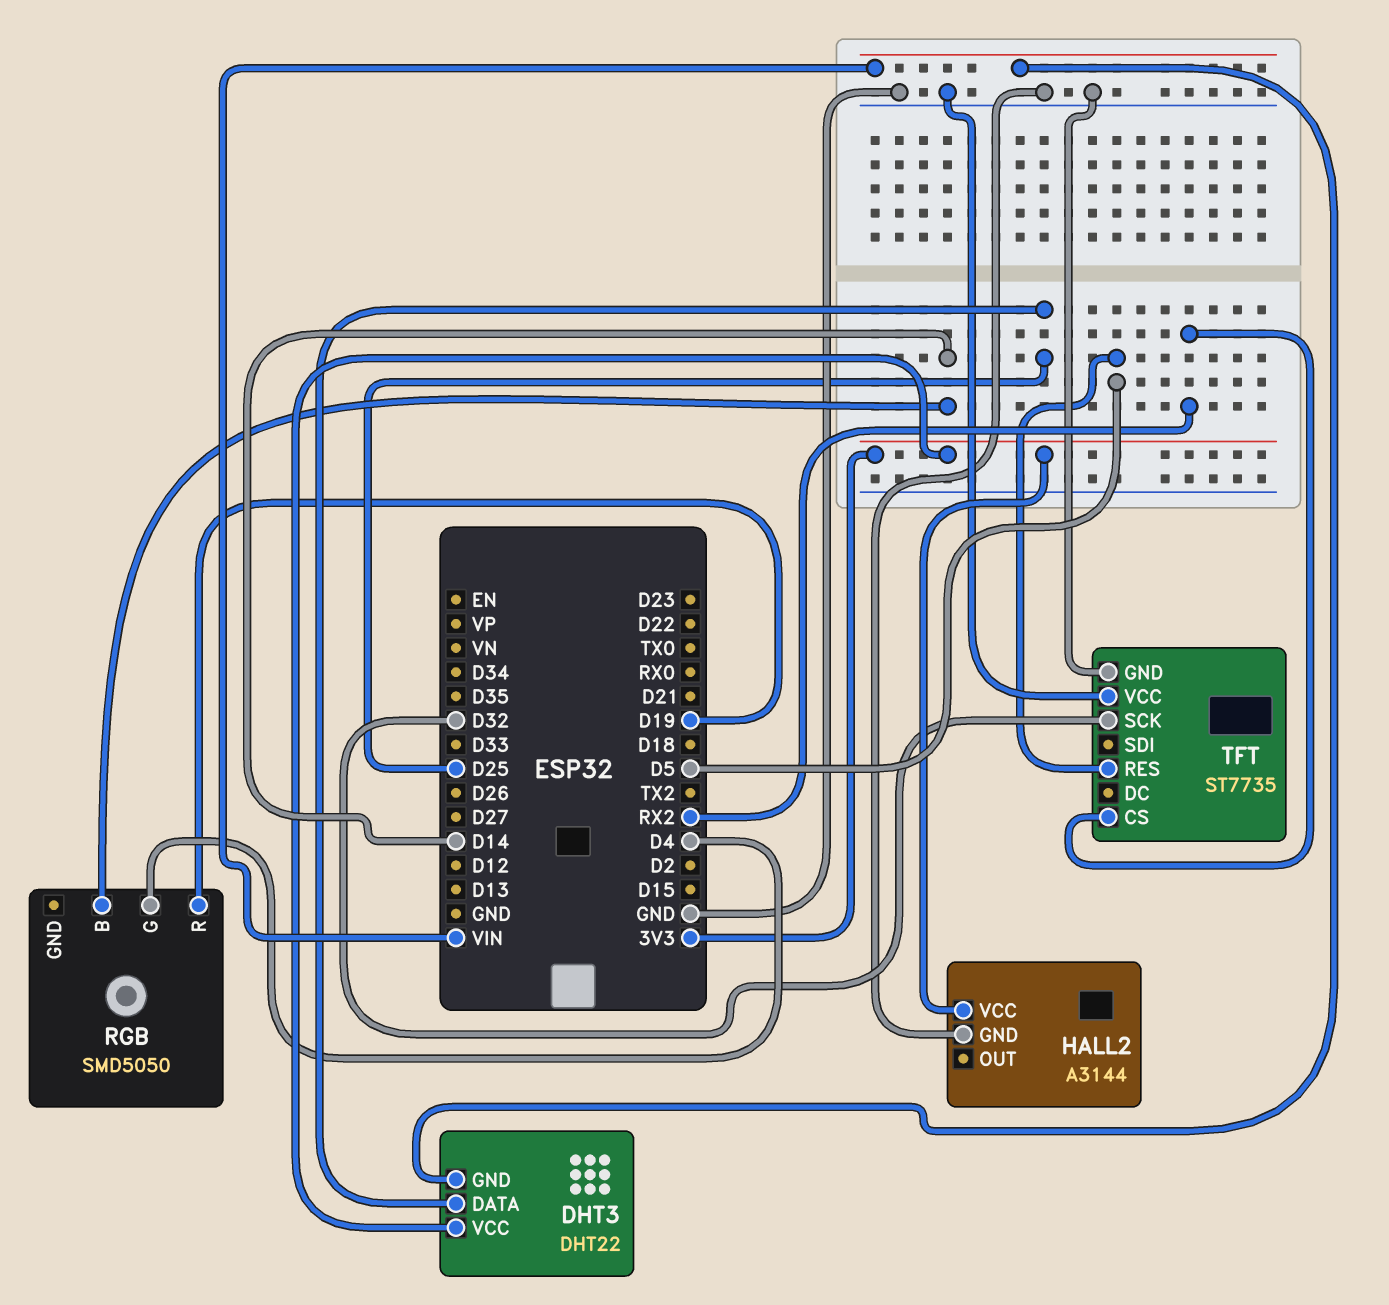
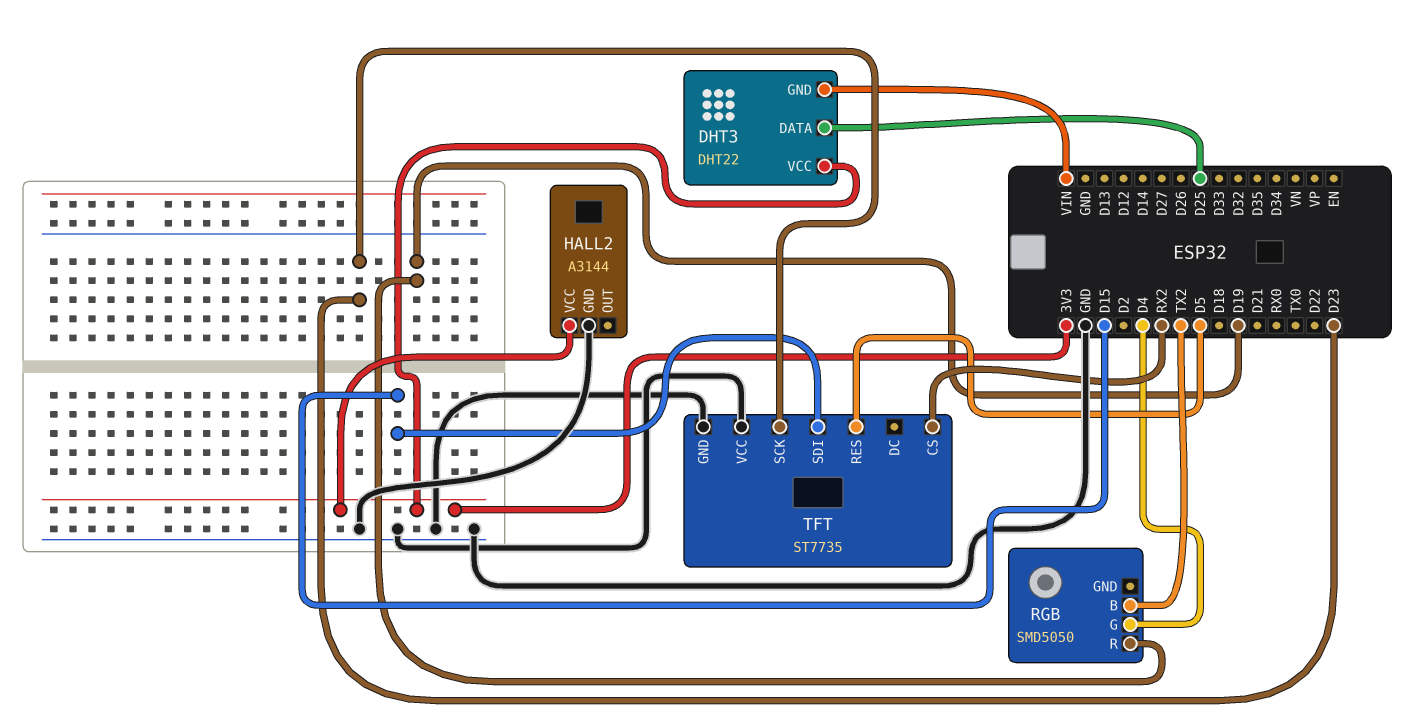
RGB pin B: D14 -> TX2
TFT pin SCK: D32 -> D23
TFT pin SDI: none -> D15

